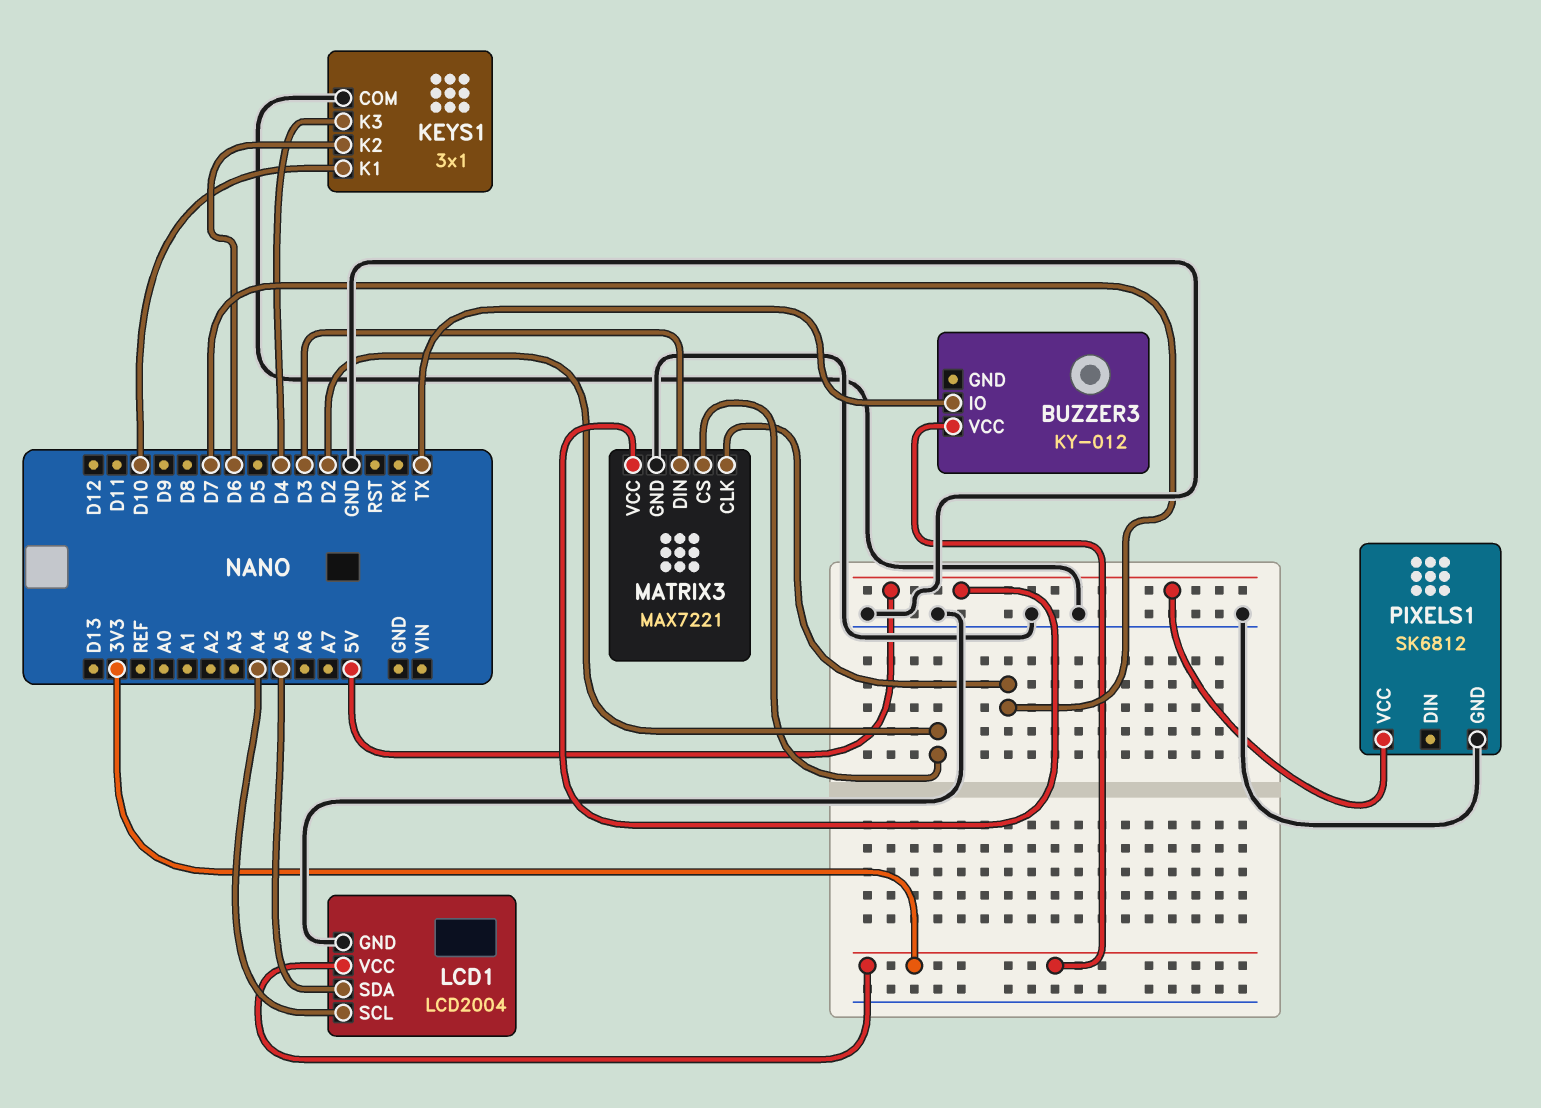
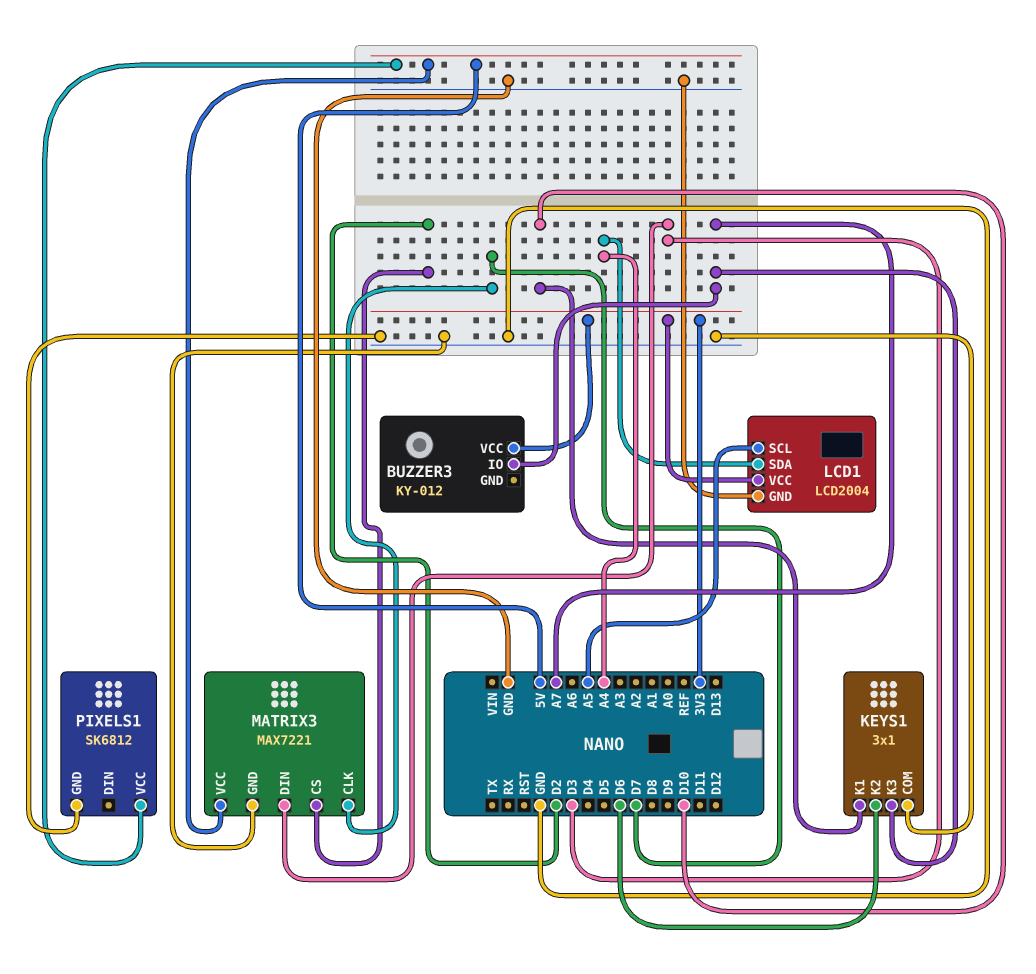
BUZZER3 pin IO: TX -> A7
KEYS1 pin K3: D4 -> A7
LCD1 pin SCL: A4 -> A5
LCD1 pin SDA: A5 -> A4

